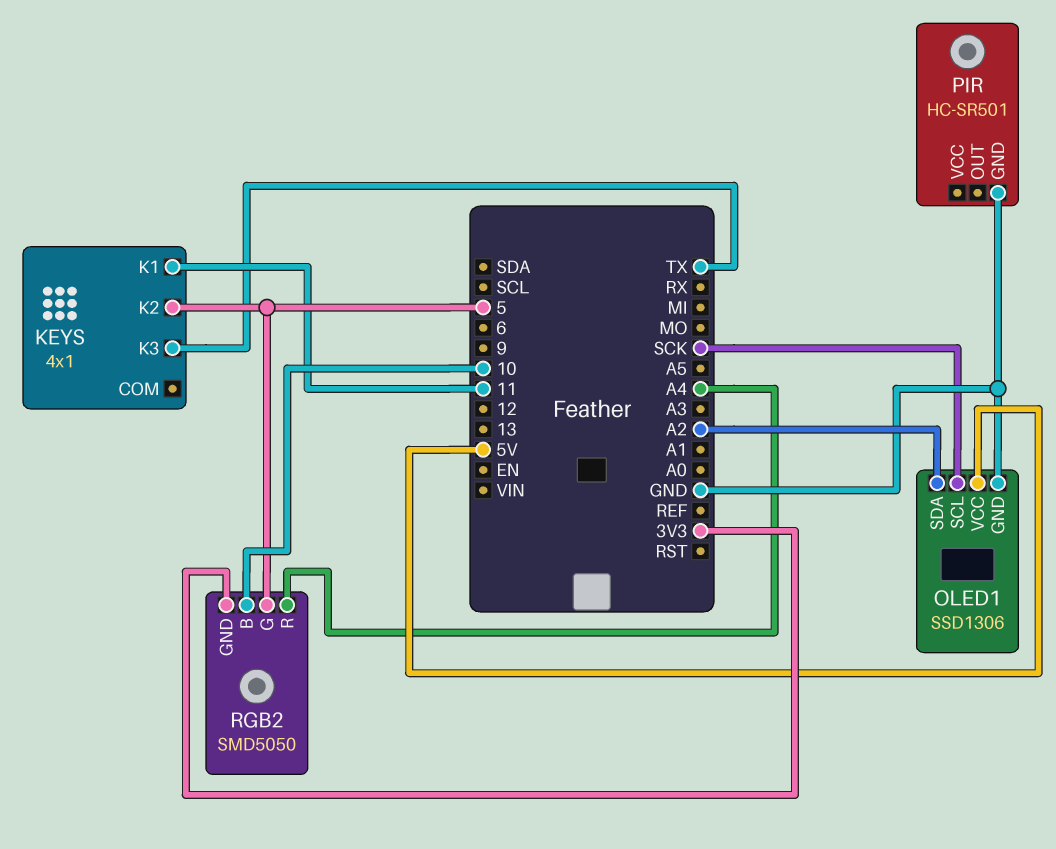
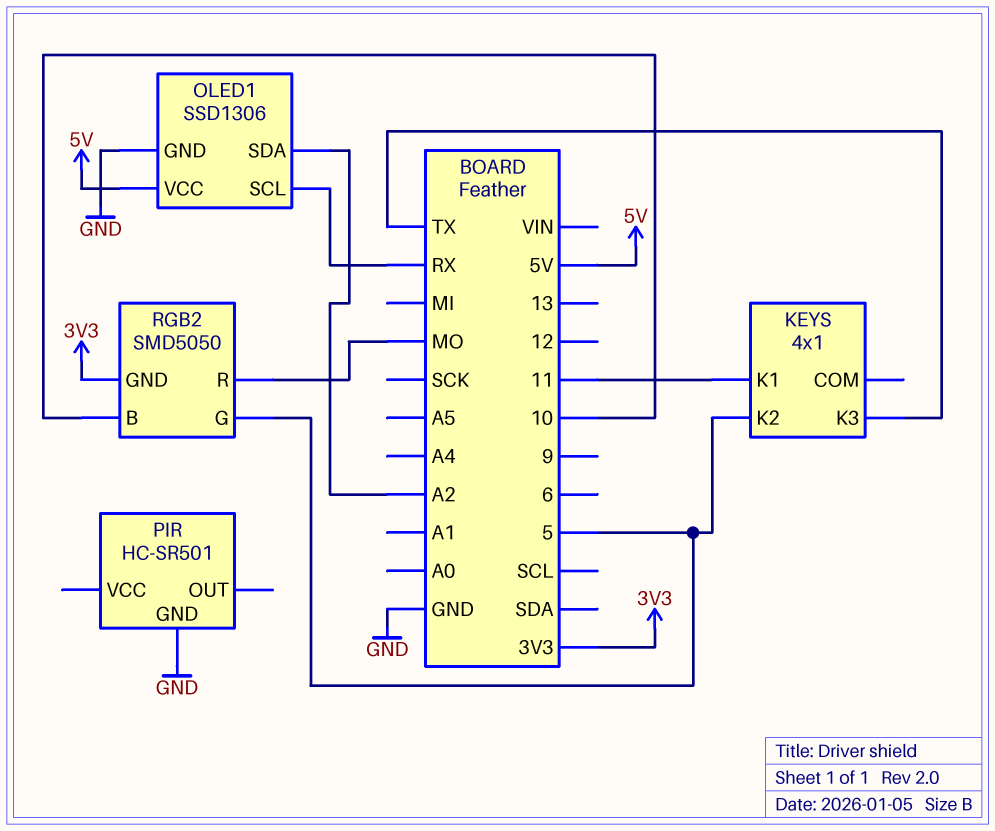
OLED1 pin SCL: SCK -> RX
RGB2 pin R: A4 -> MO

